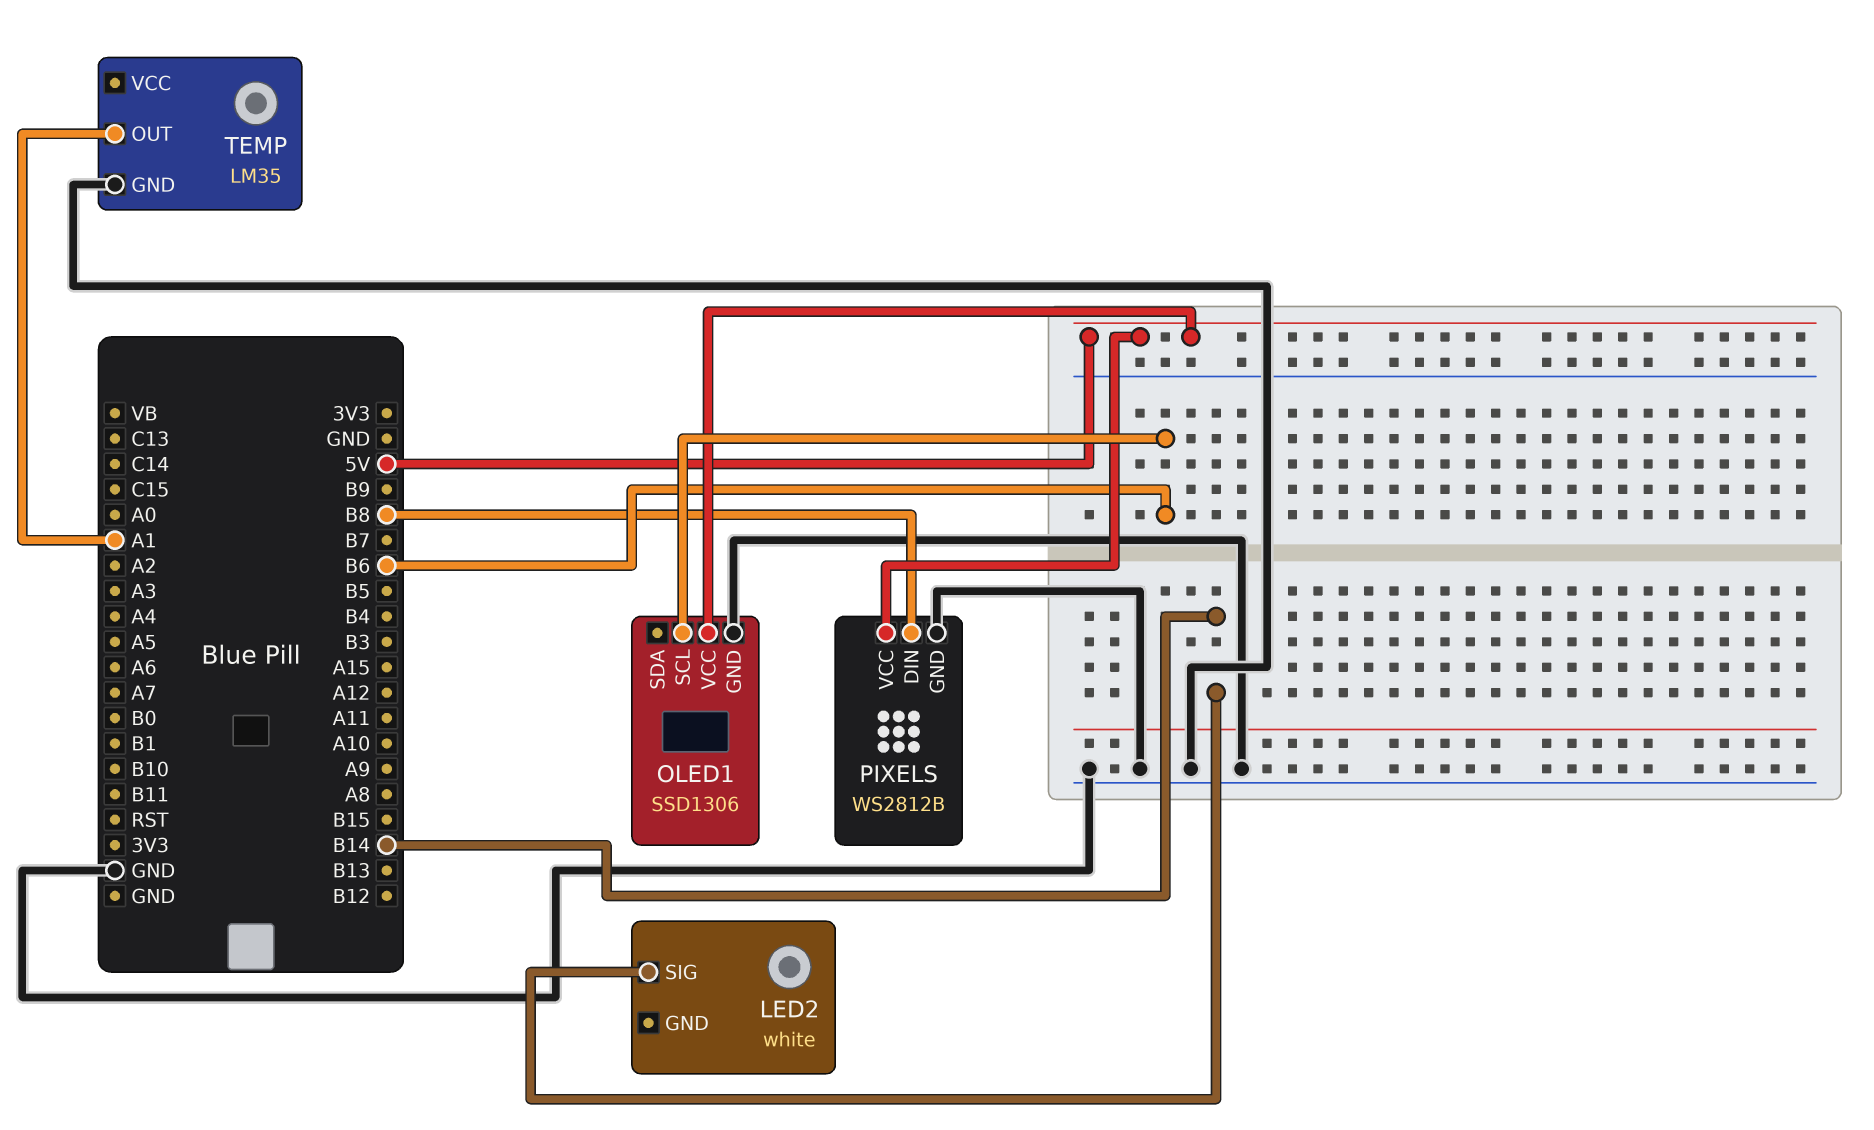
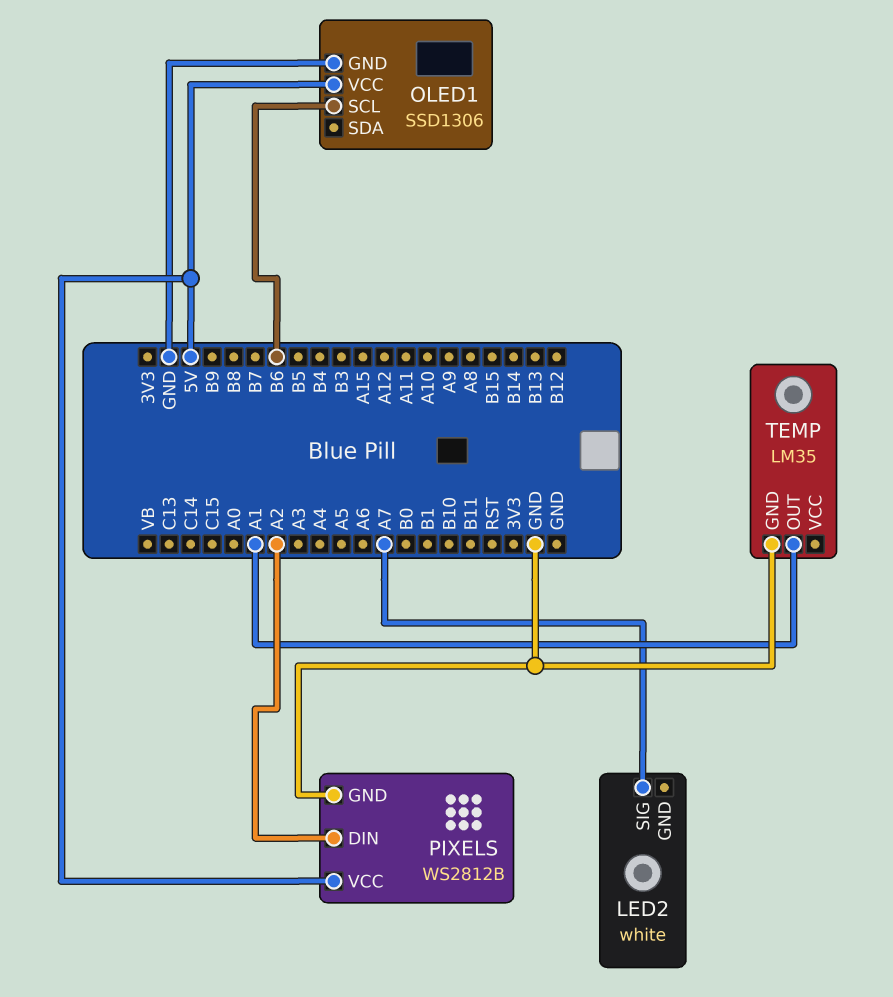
LED2 pin SIG: B14 -> A7
PIXELS pin DIN: B8 -> A2

